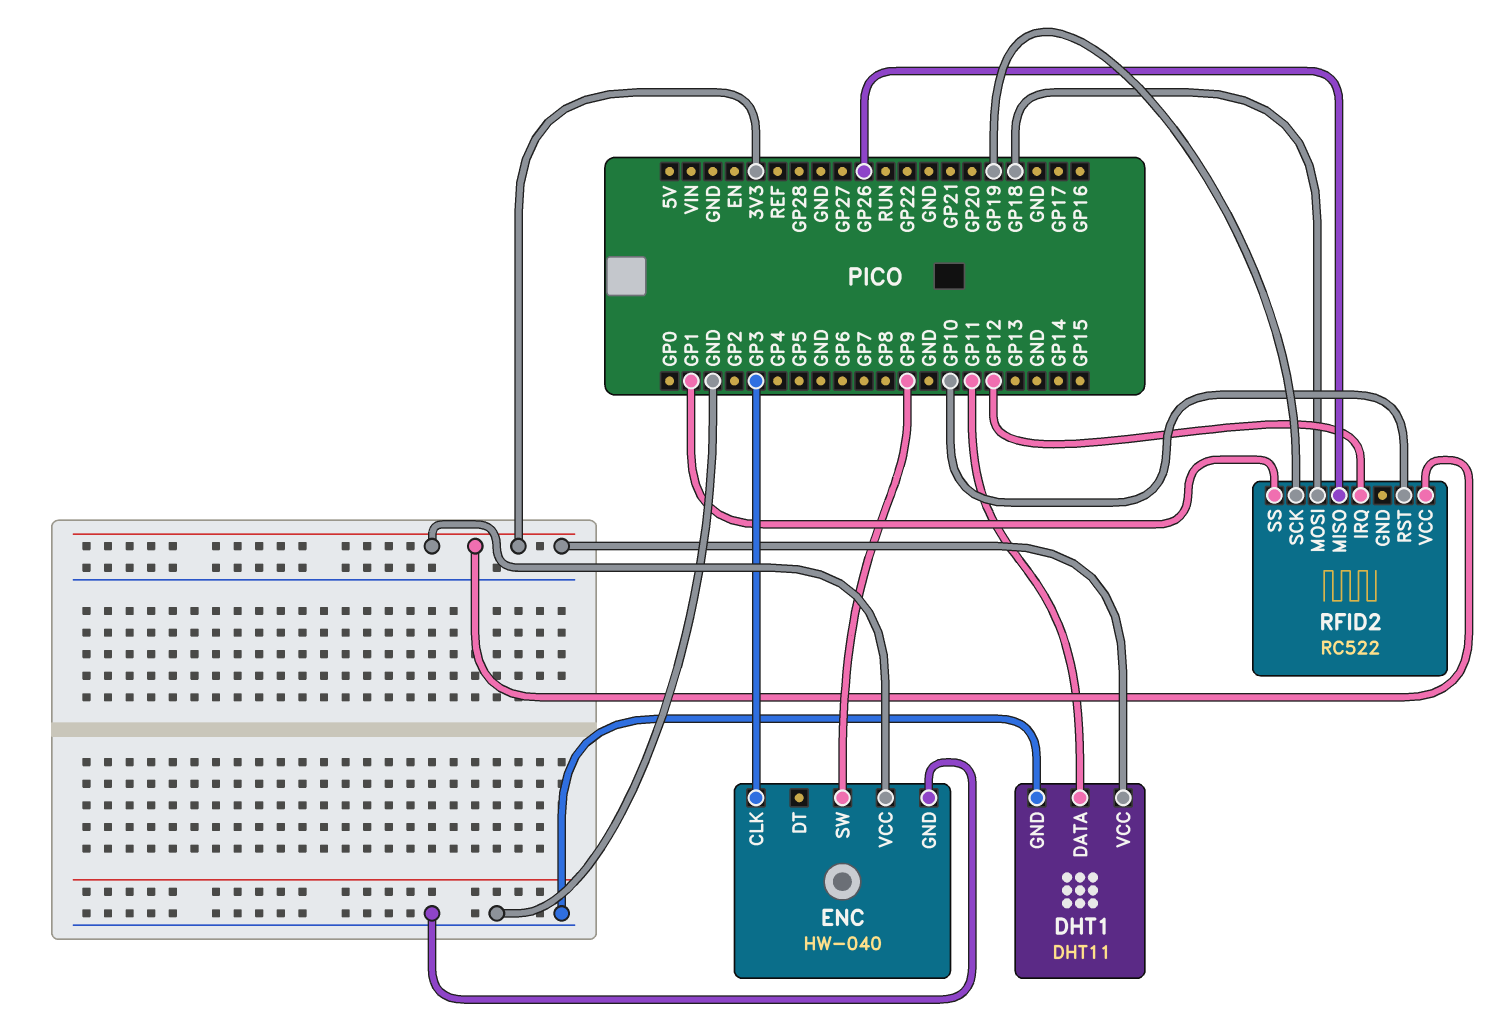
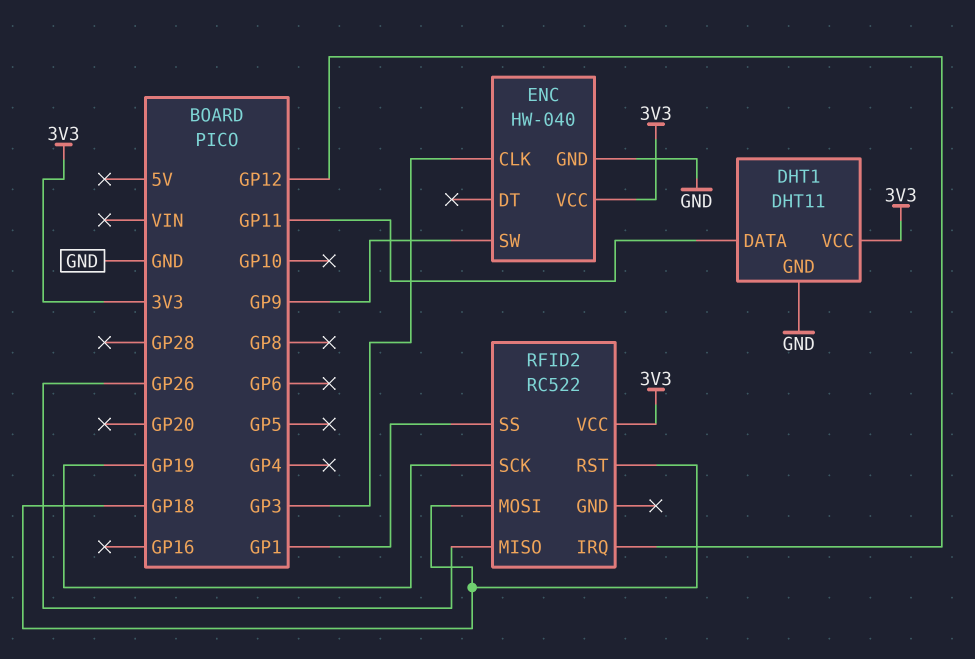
RFID2 pin RST: GP10 -> GP18

